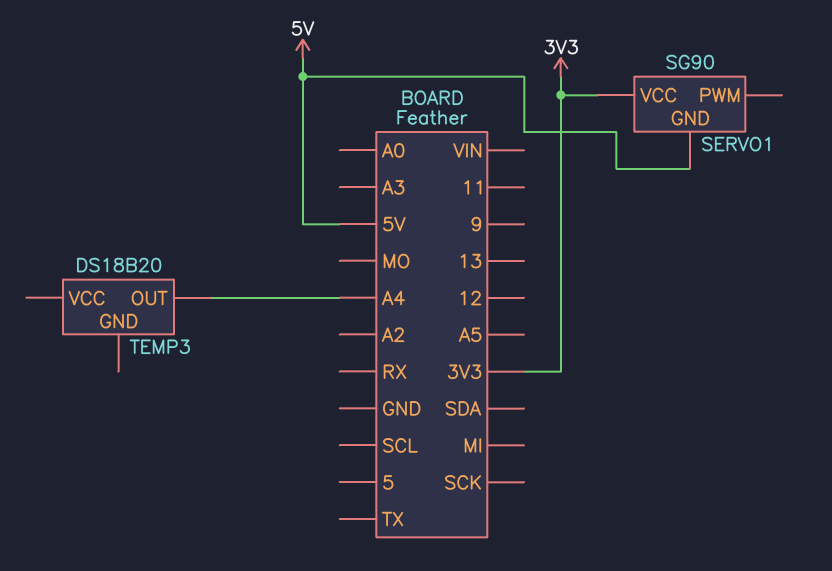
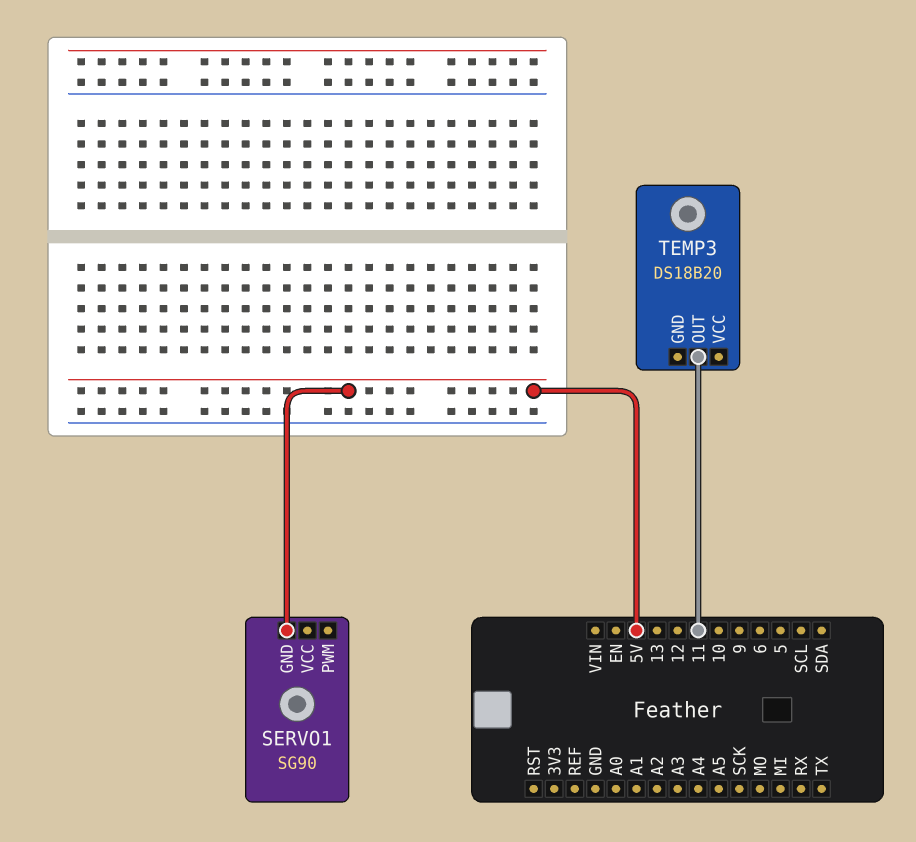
SERVO1 pin VCC: 3V3 -> none
TEMP3 pin OUT: A4 -> 11

